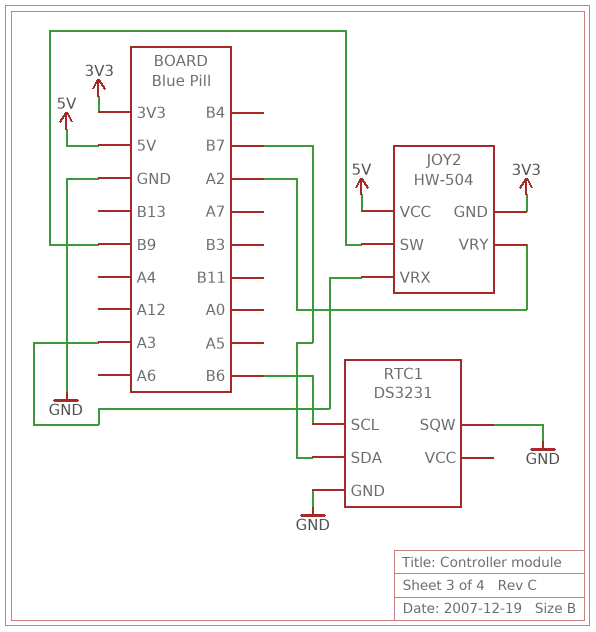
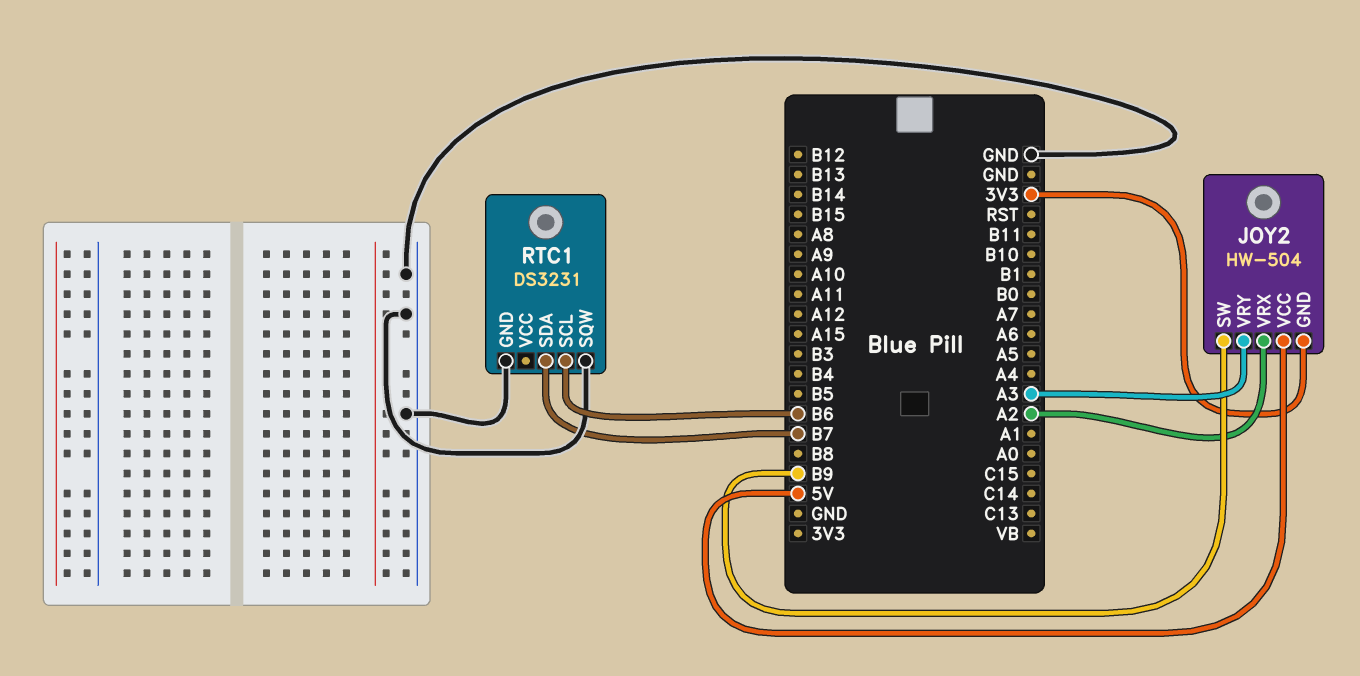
JOY2 pin VRX: A3 -> A2
JOY2 pin VRY: A2 -> A3

